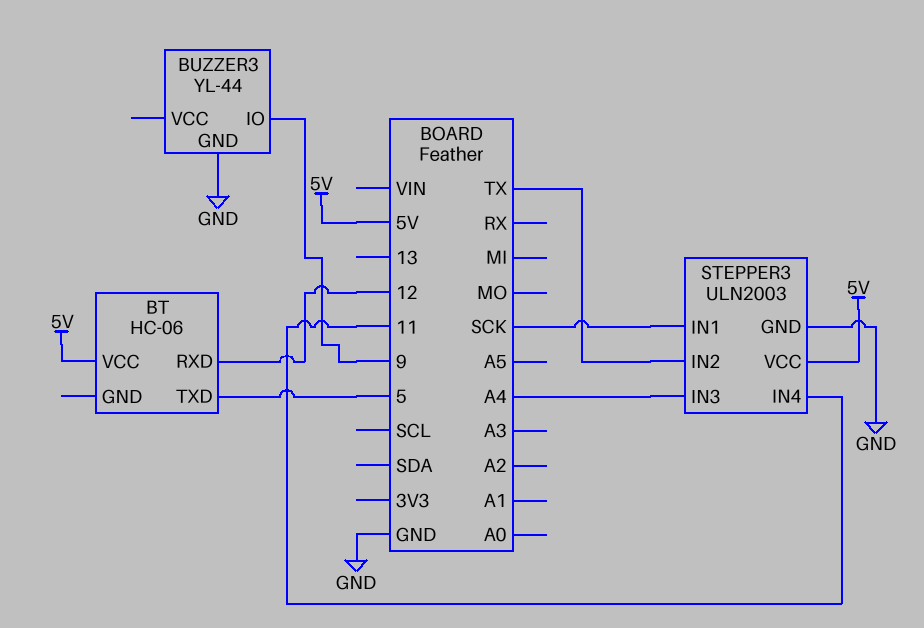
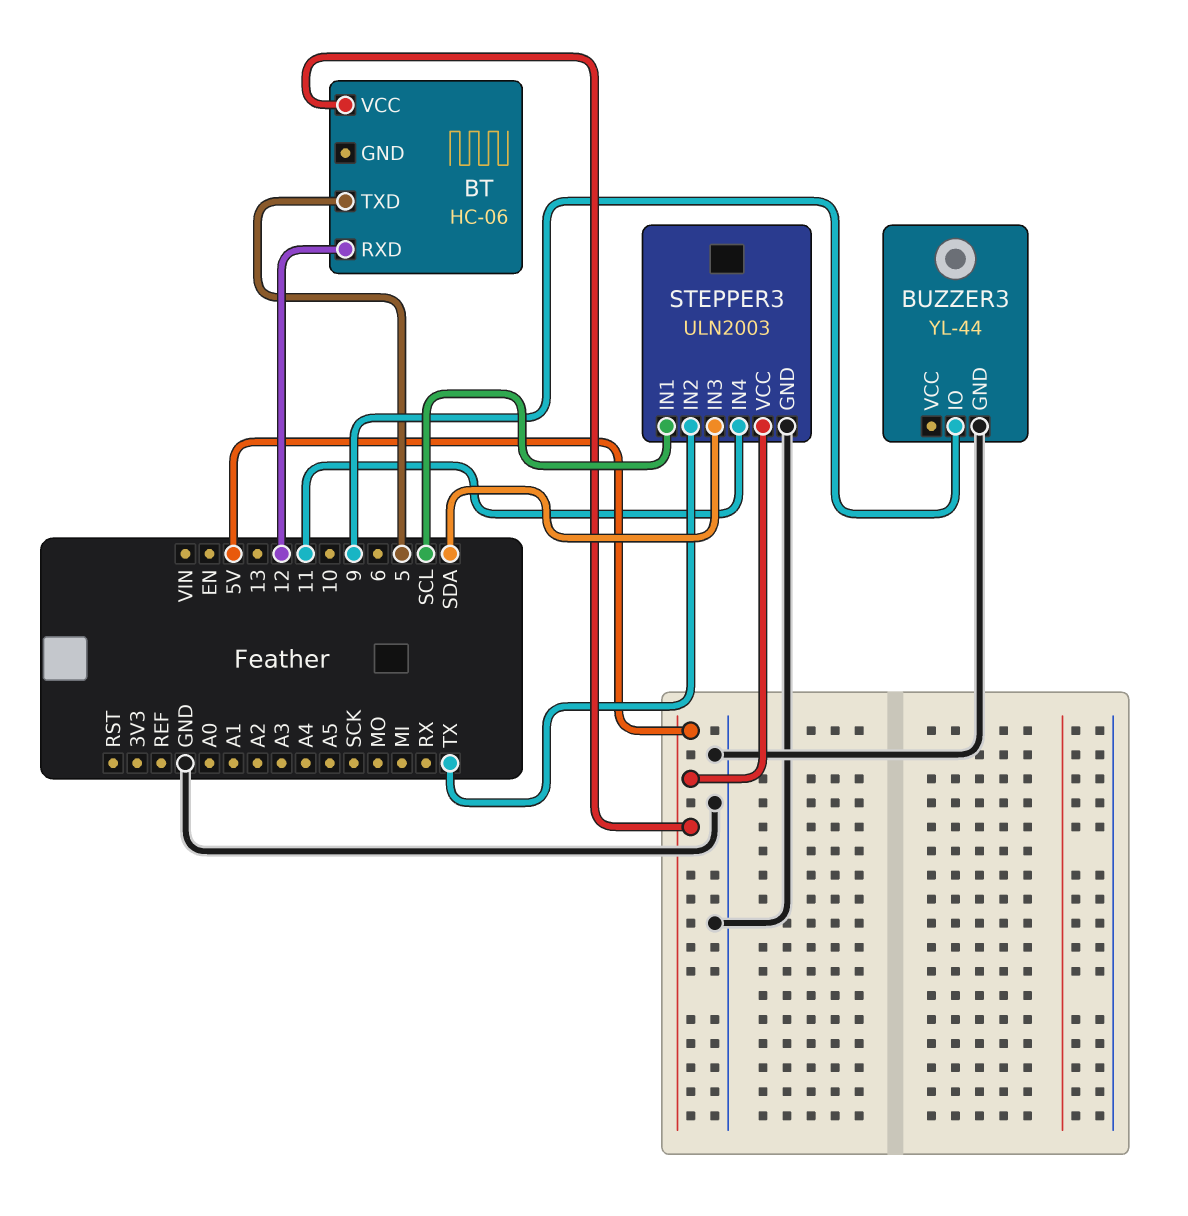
STEPPER3 pin IN1: SCK -> SCL
STEPPER3 pin IN3: A4 -> SDA

